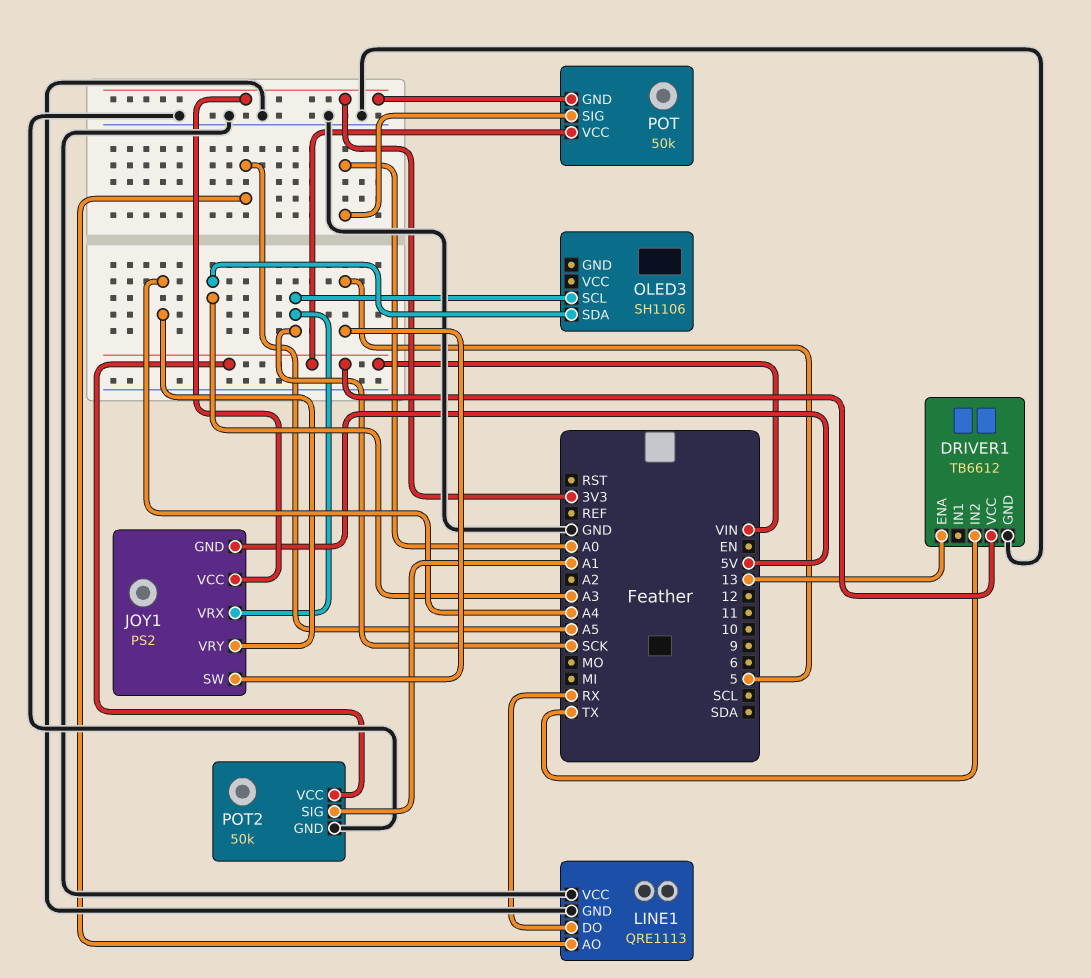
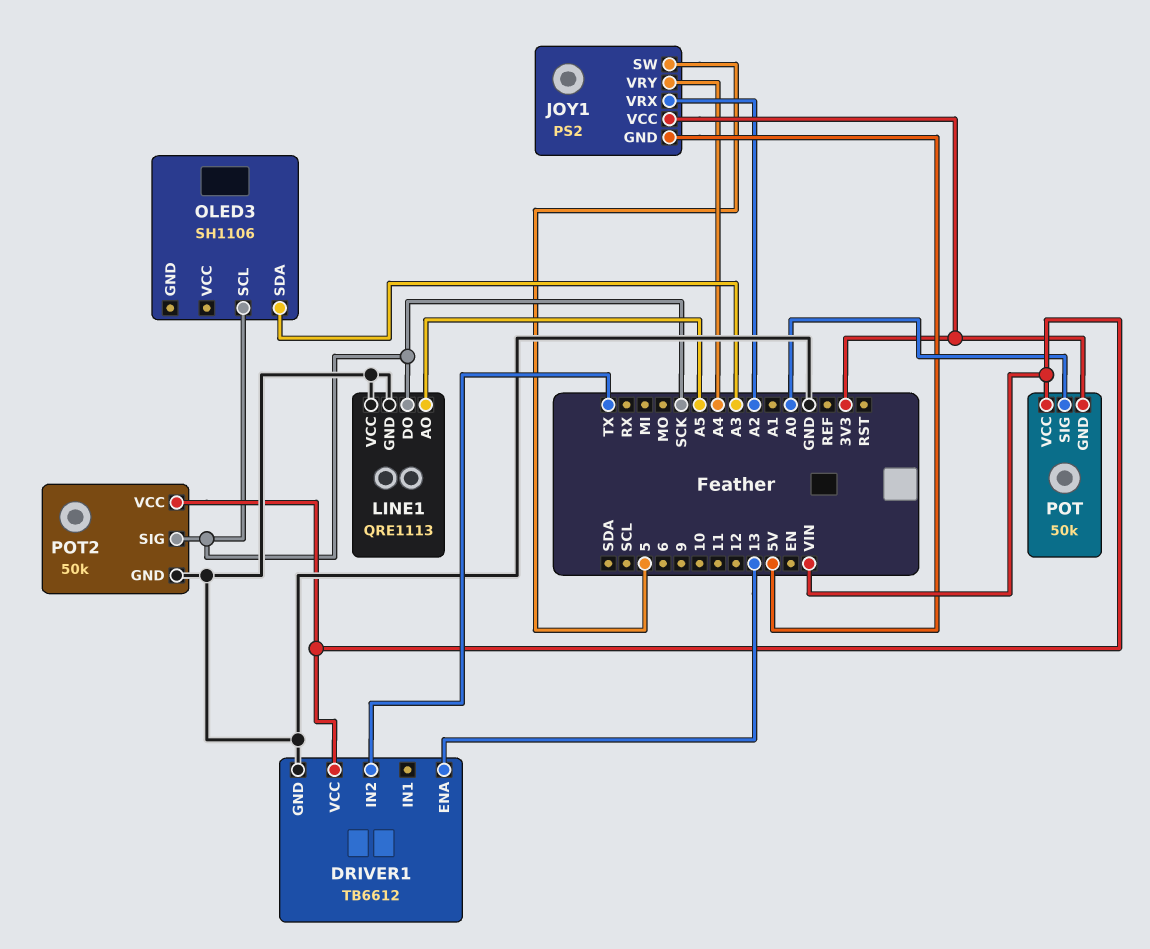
JOY1 pin VRX: SCK -> A2
LINE1 pin DO: RX -> SCK
POT2 pin SIG: A1 -> SCK

